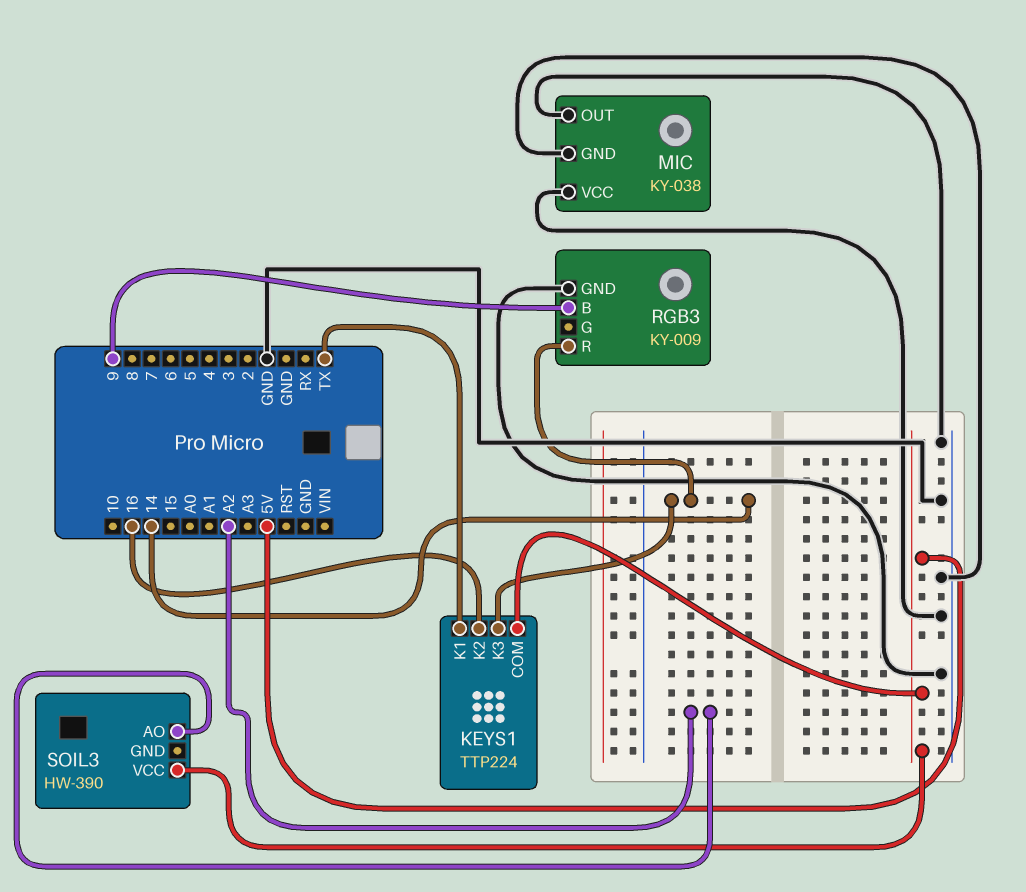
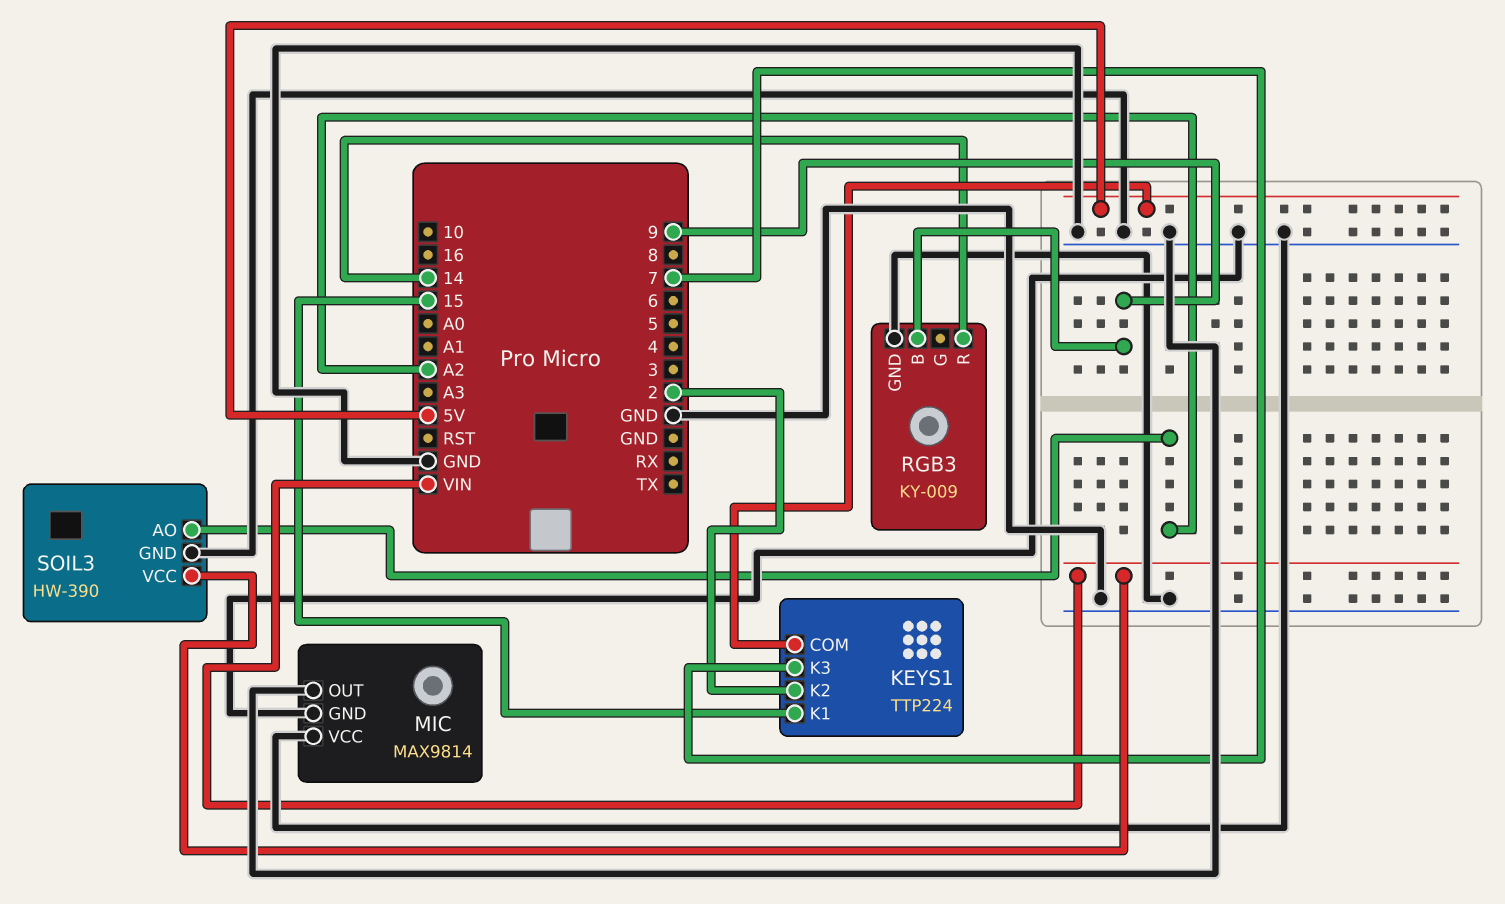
KEYS1 pin K1: TX -> 15
KEYS1 pin K2: 16 -> 2
KEYS1 pin K3: 14 -> 7
MIC: KY-038 -> MAX9814
SOIL3 pin GND: none -> GND
SOIL3 pin VCC: 5V -> VIN

